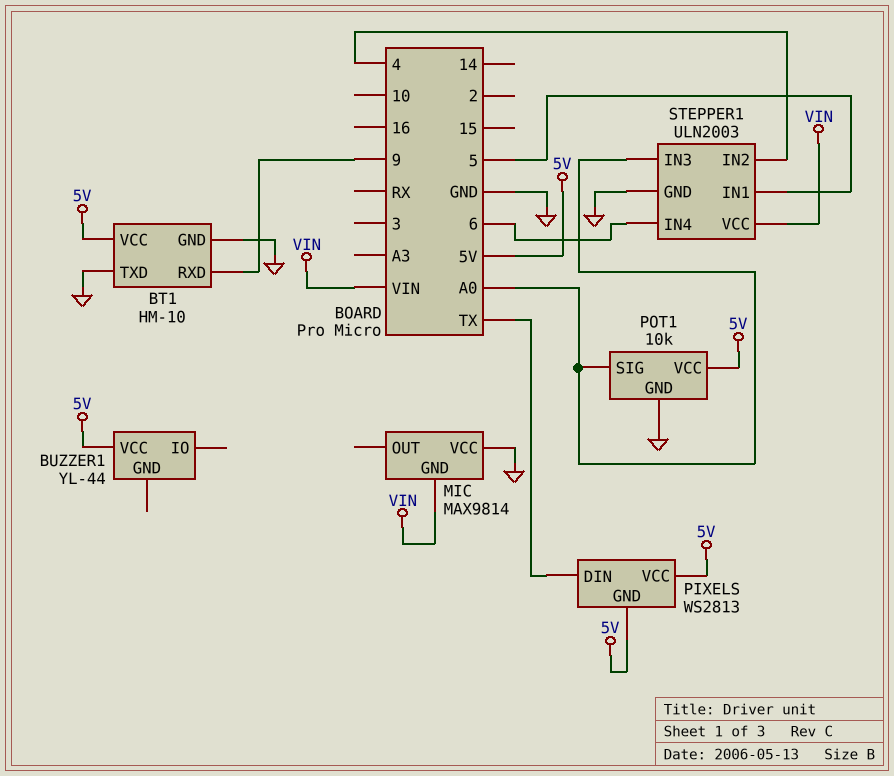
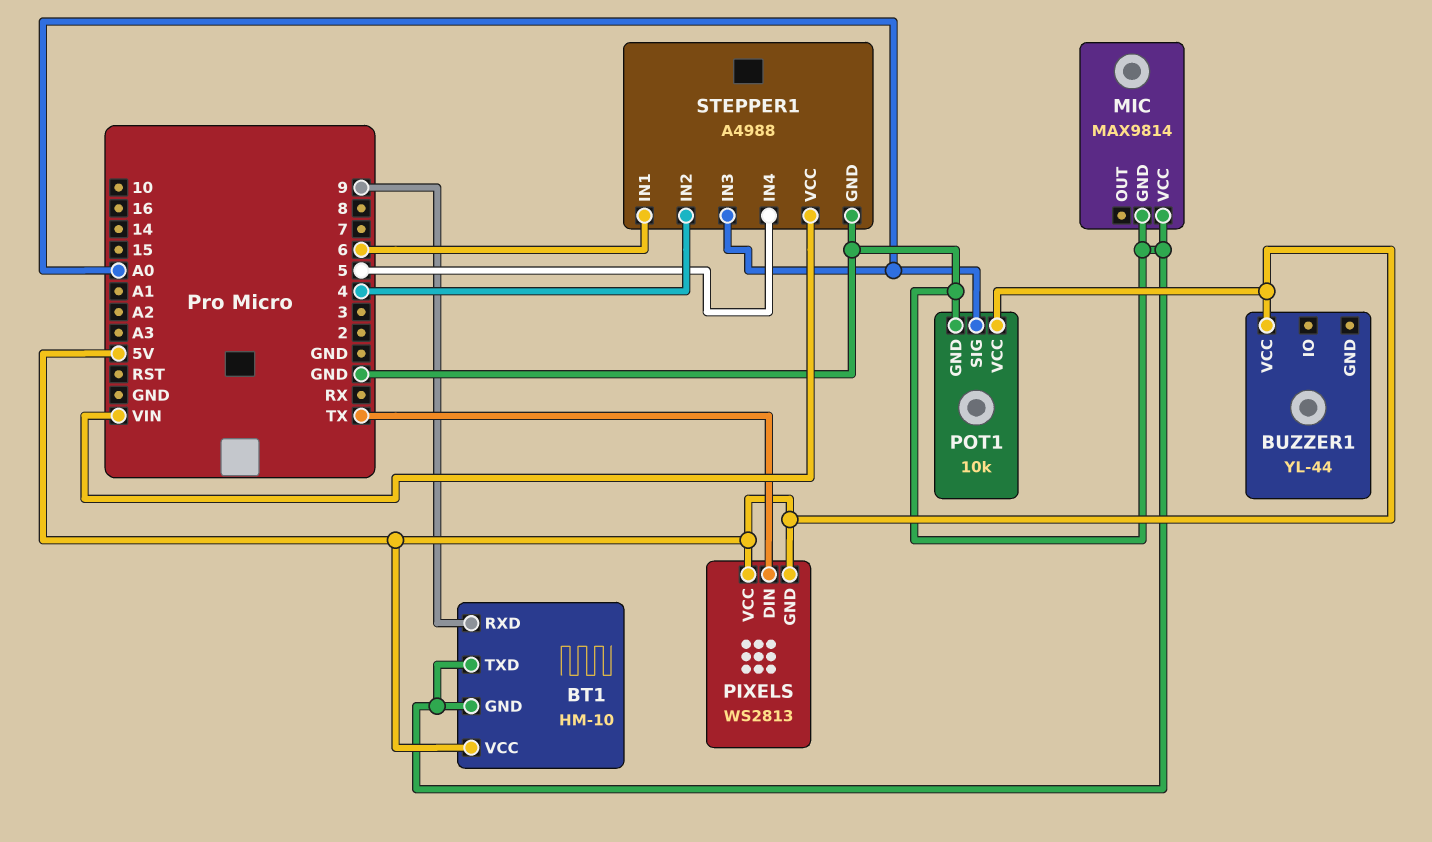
MIC pin GND: VIN -> GND
STEPPER1: ULN2003 -> A4988
STEPPER1 pin IN1: 5 -> 6
STEPPER1 pin IN4: 6 -> 5

